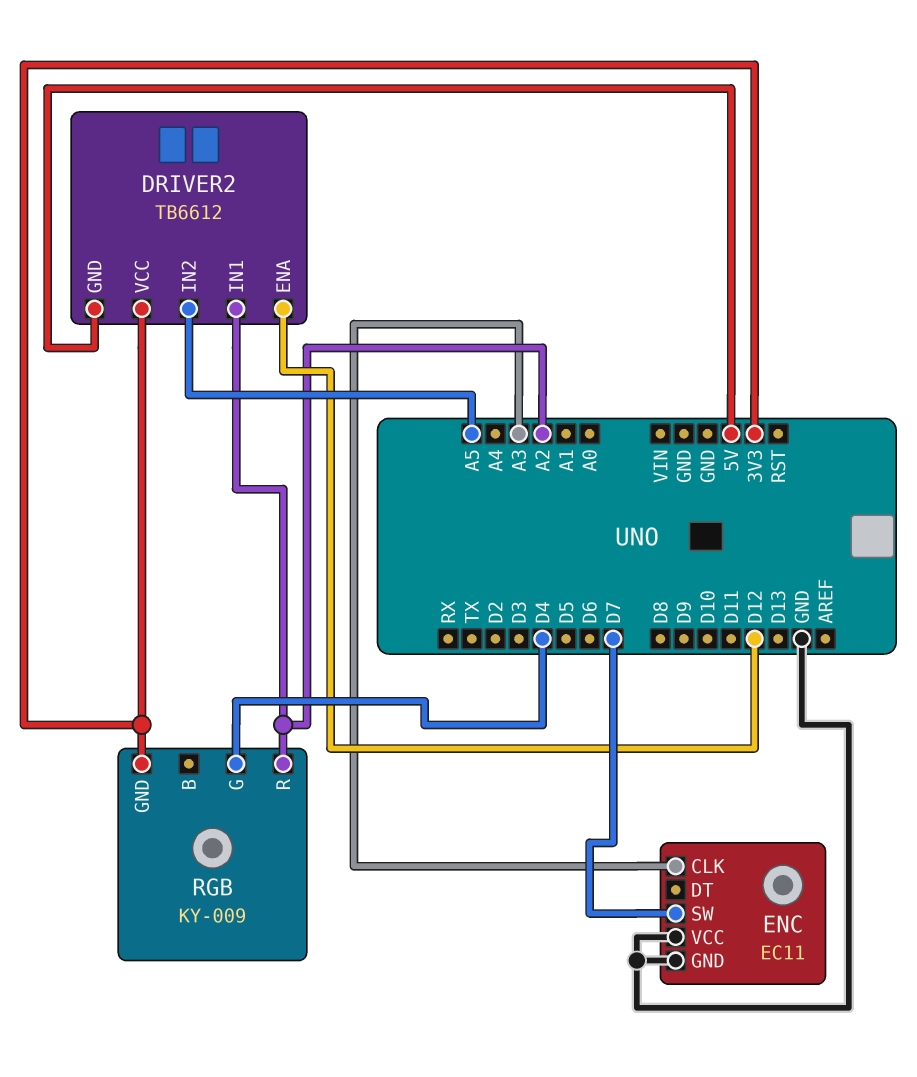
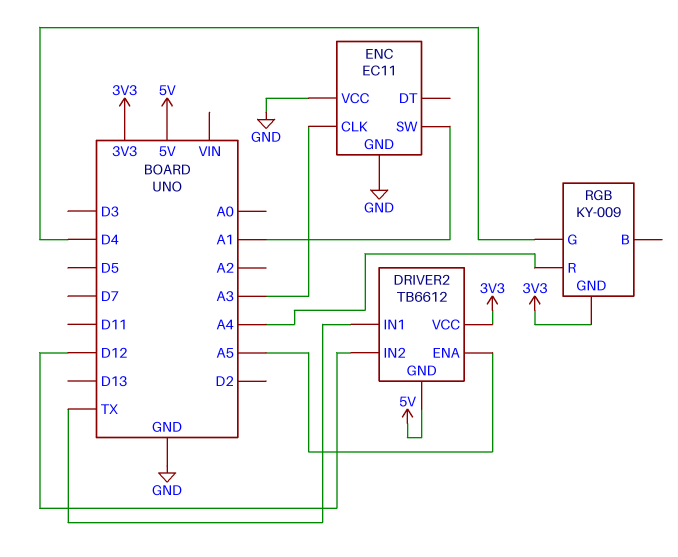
DRIVER2 pin ENA: D12 -> A5
DRIVER2 pin IN1: A2 -> TX
DRIVER2 pin IN2: A5 -> D12
ENC pin SW: D7 -> A1
RGB pin R: A2 -> A4

